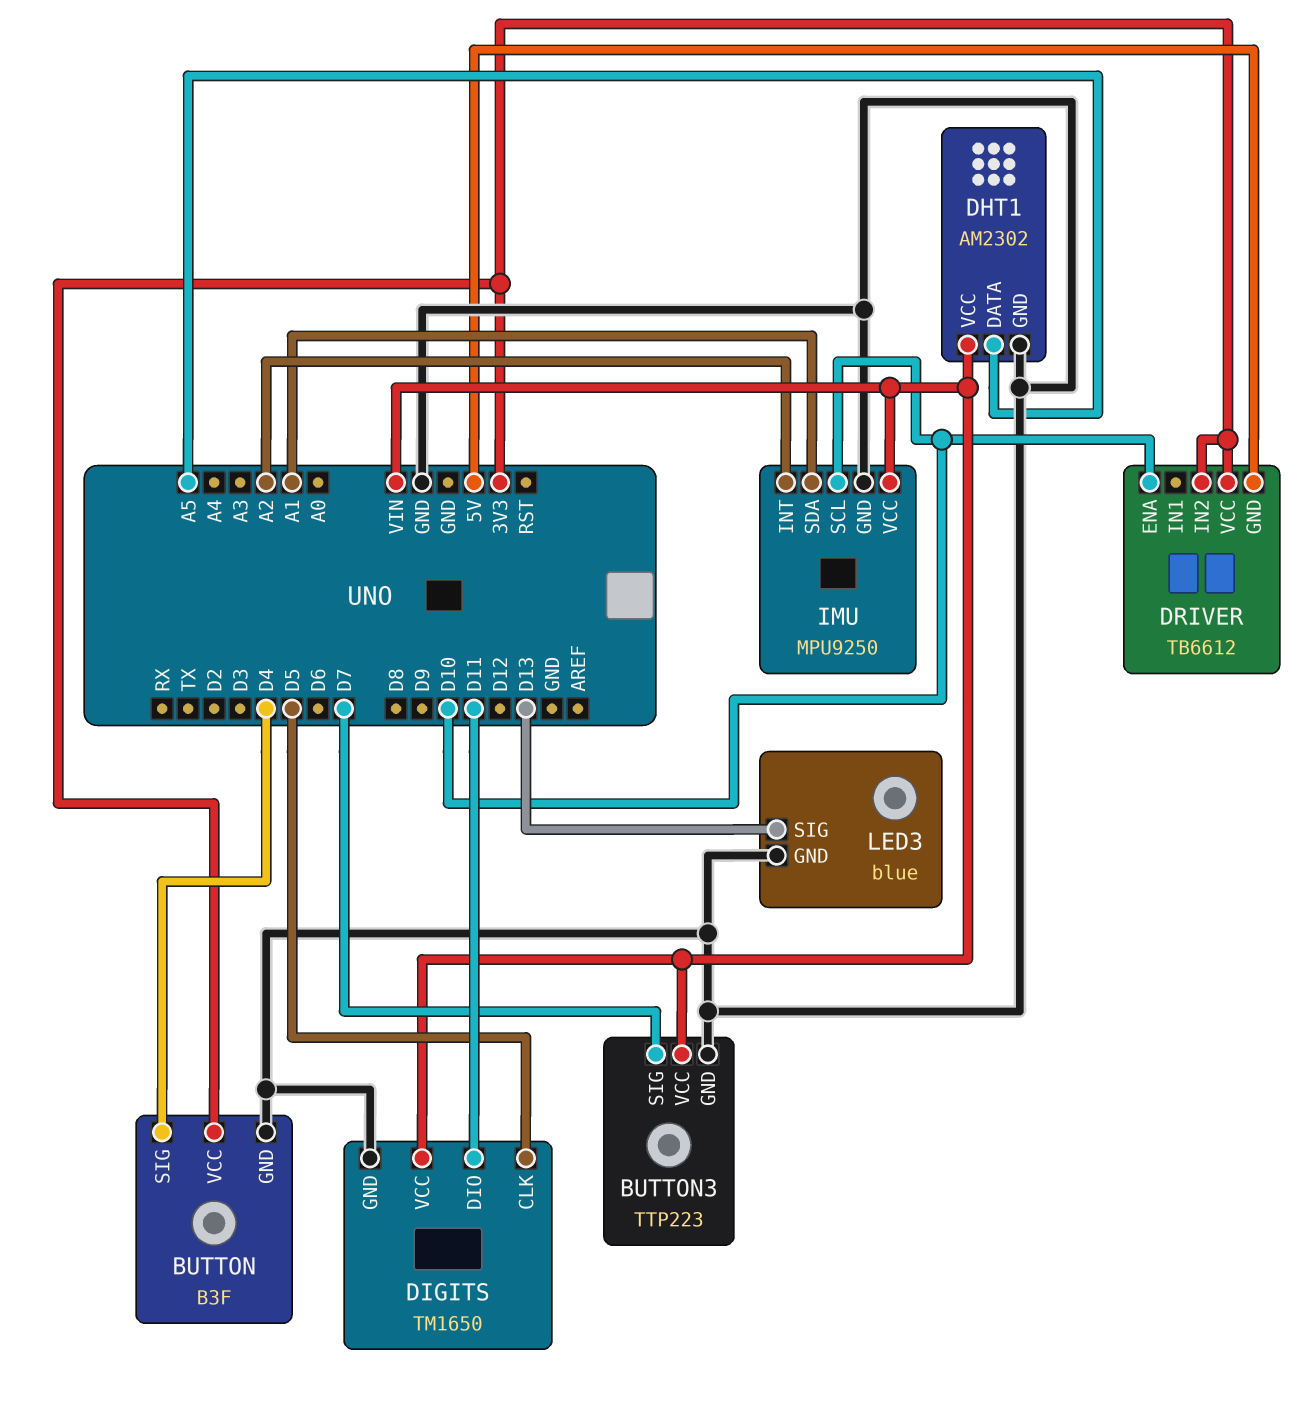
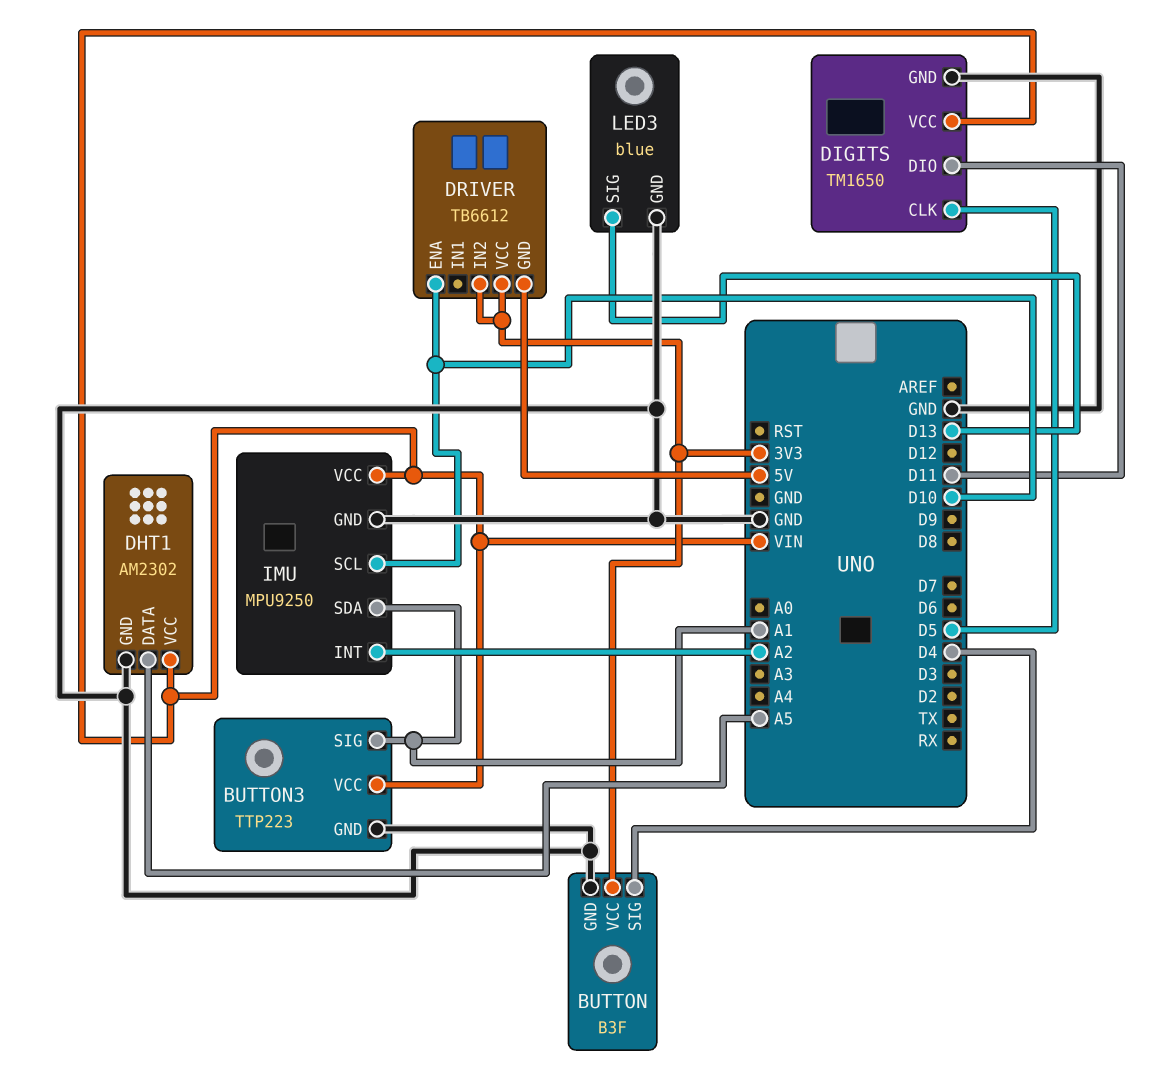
BUTTON3 pin SIG: D7 -> A1

